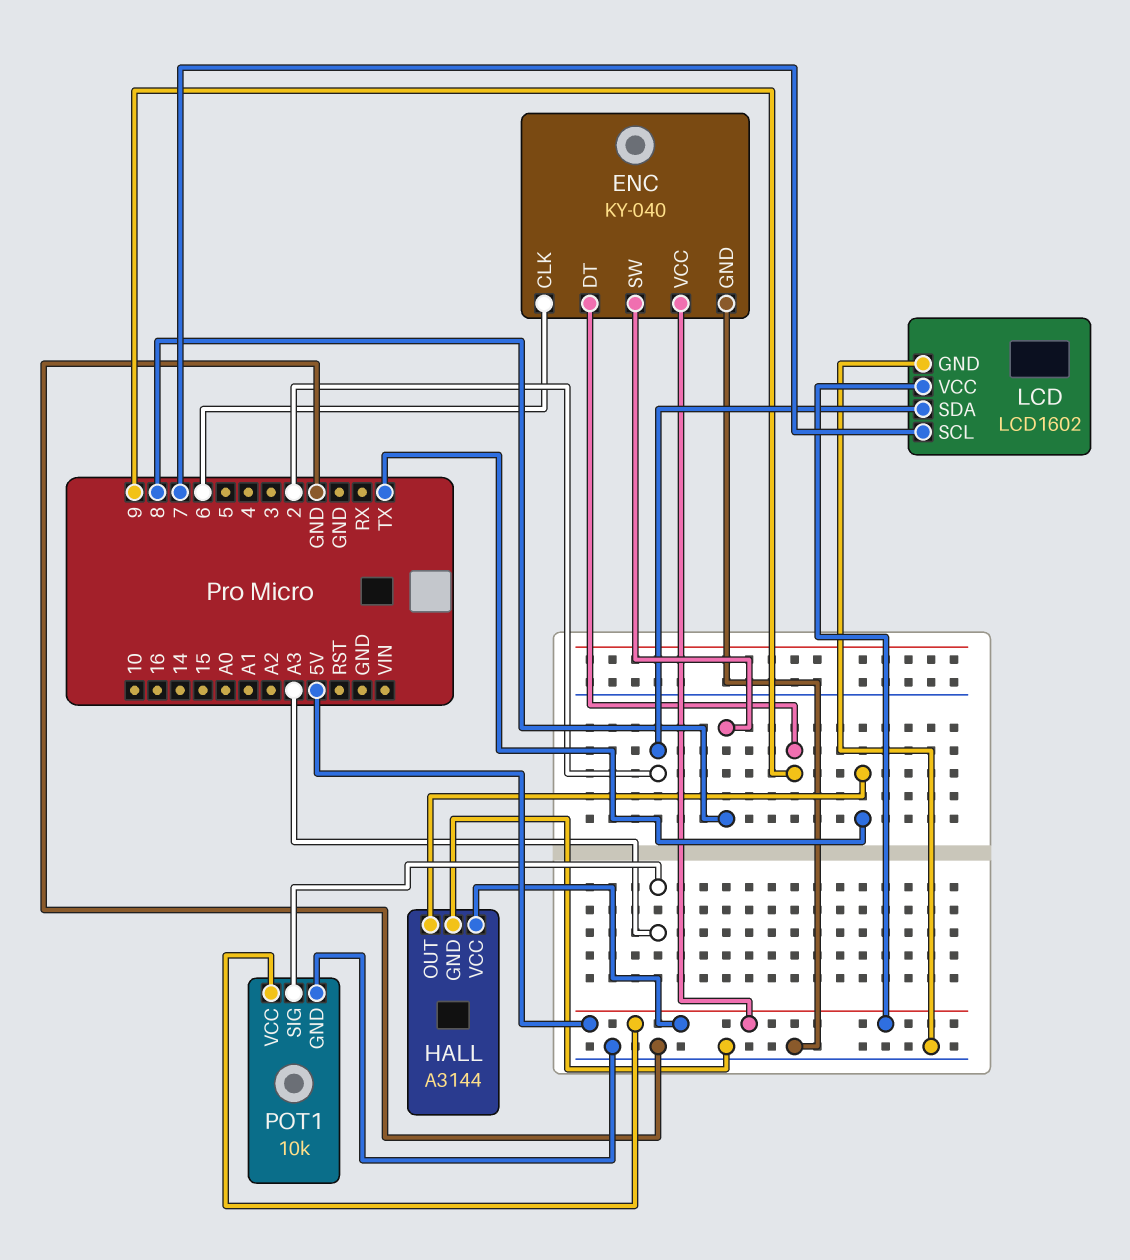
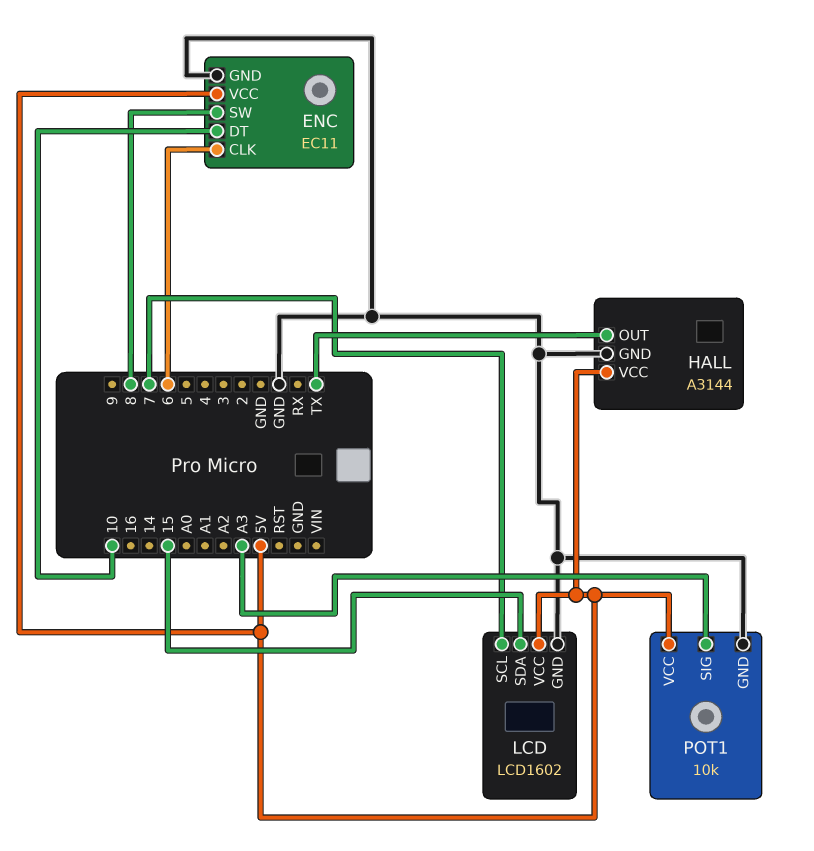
ENC: KY-040 -> EC11
ENC pin DT: 9 -> 10
LCD pin SDA: 2 -> 15

